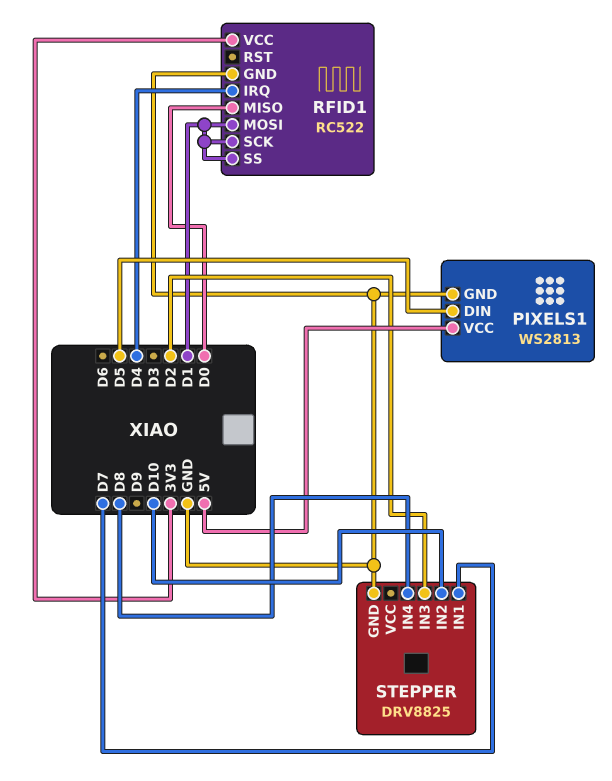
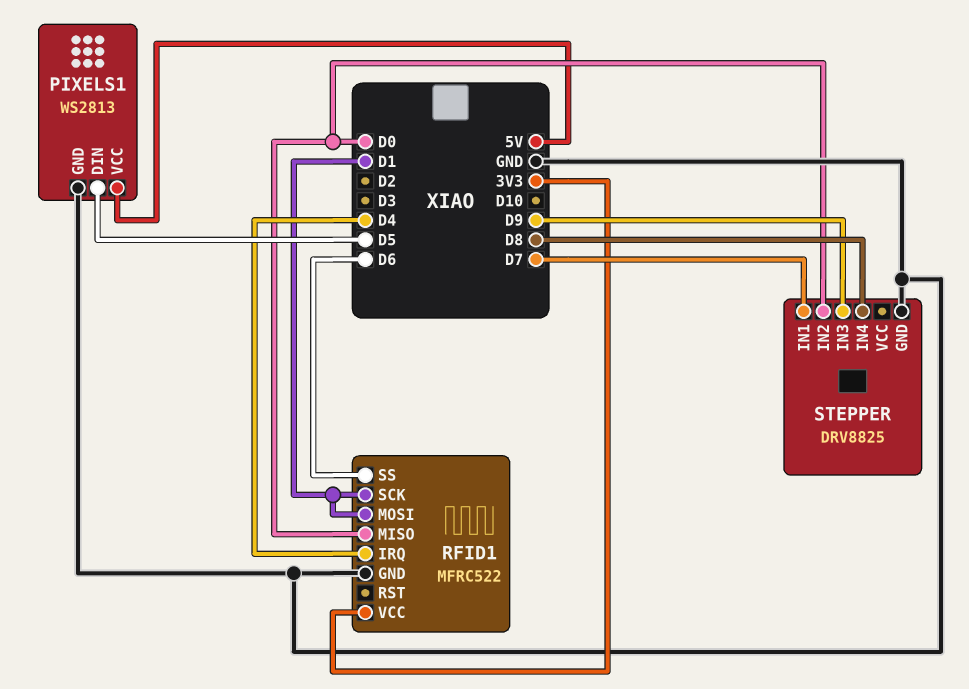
RFID1: RC522 -> MFRC522
RFID1 pin SS: D1 -> D6
STEPPER pin IN2: D10 -> D0
STEPPER pin IN3: D2 -> D9

